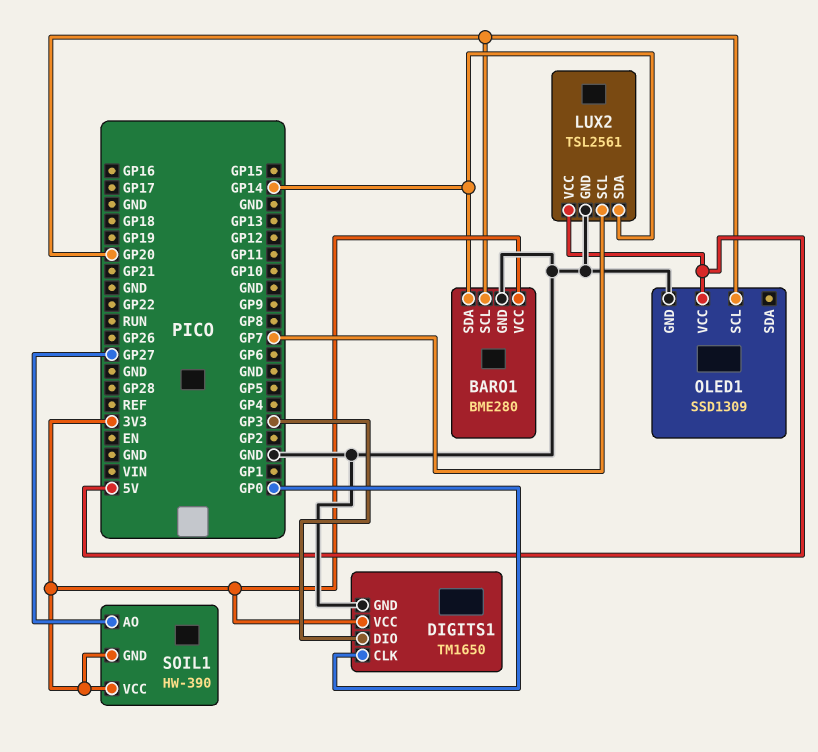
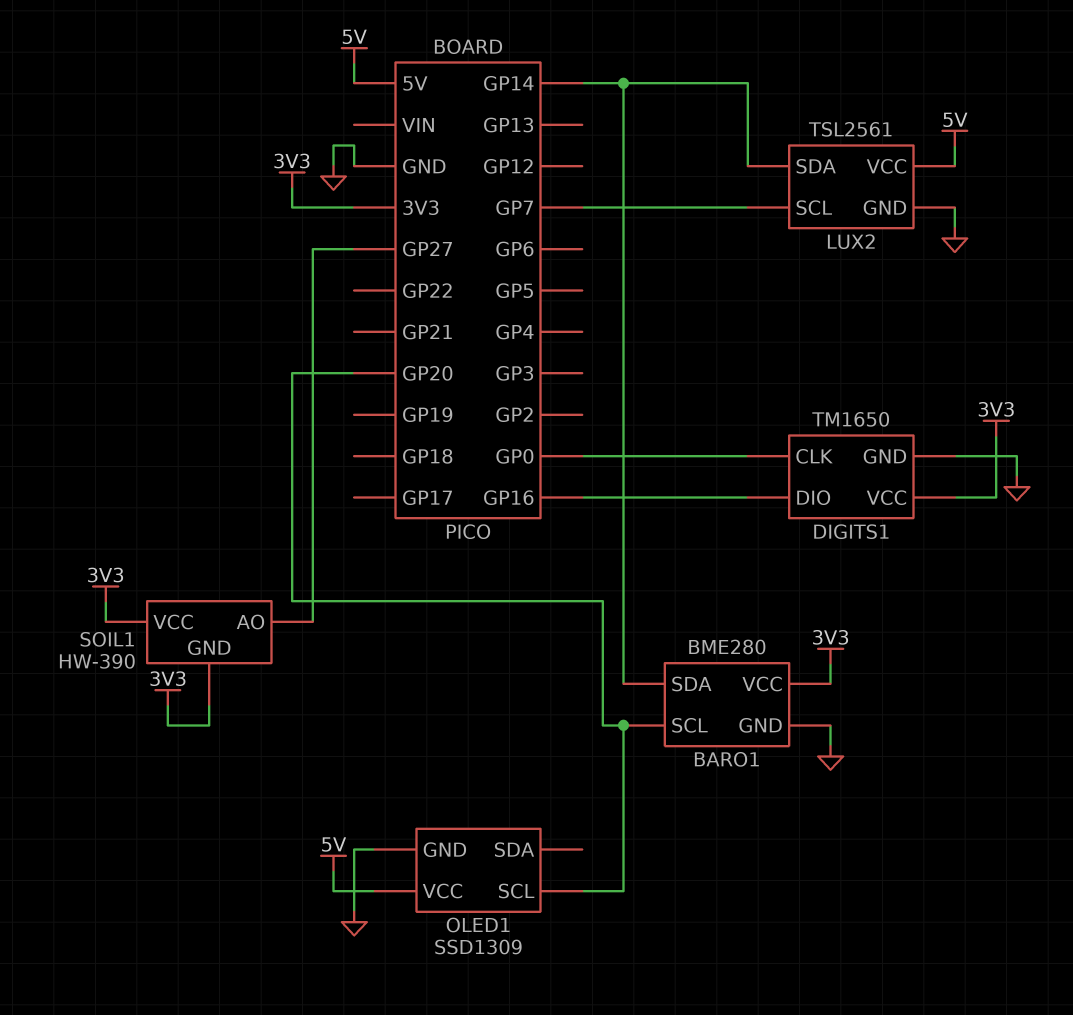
DIGITS1 pin DIO: GP3 -> GP16

